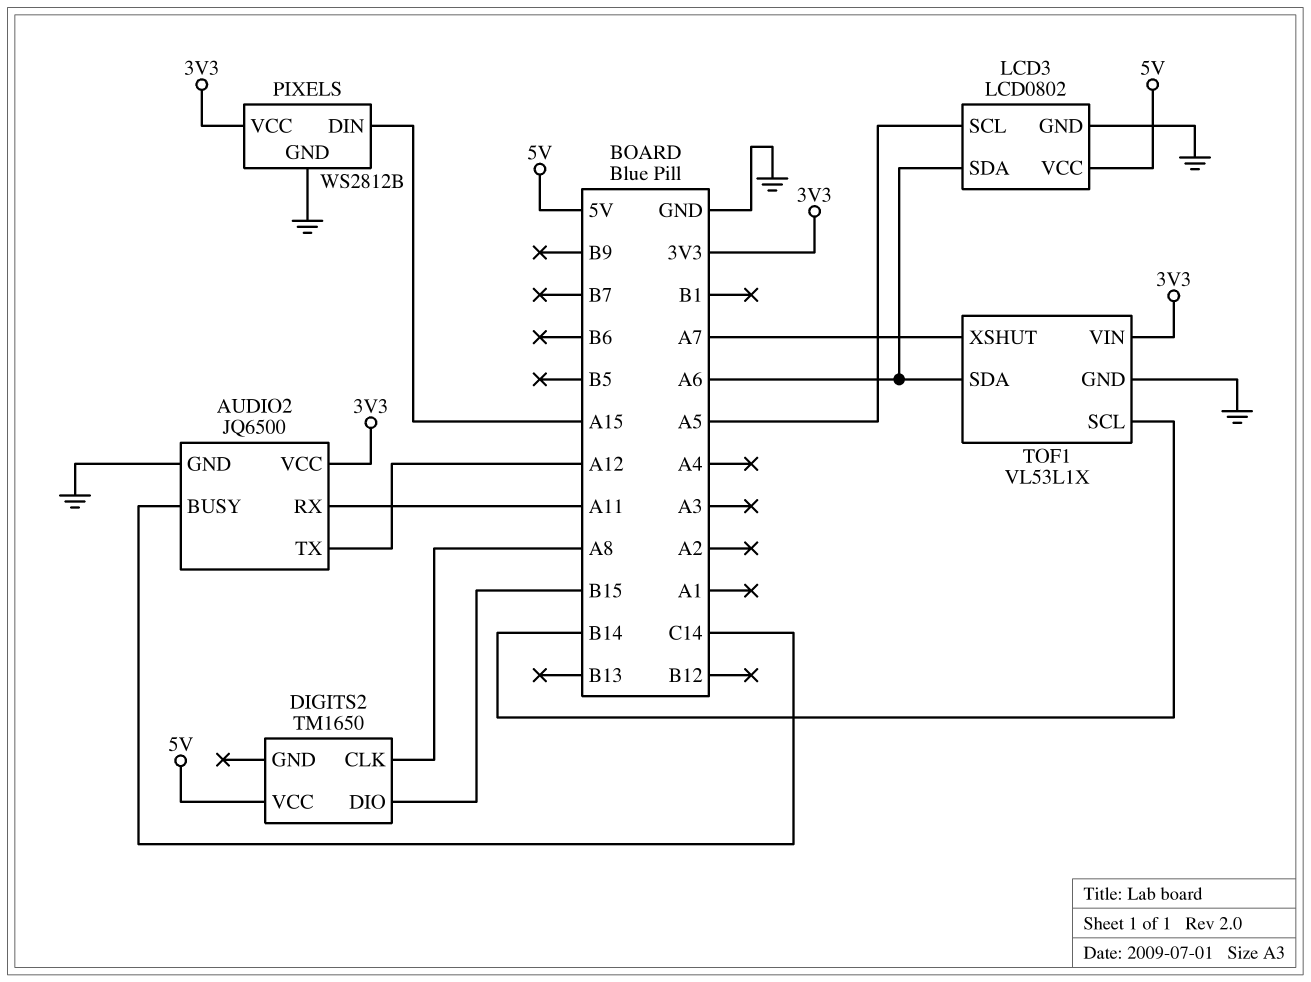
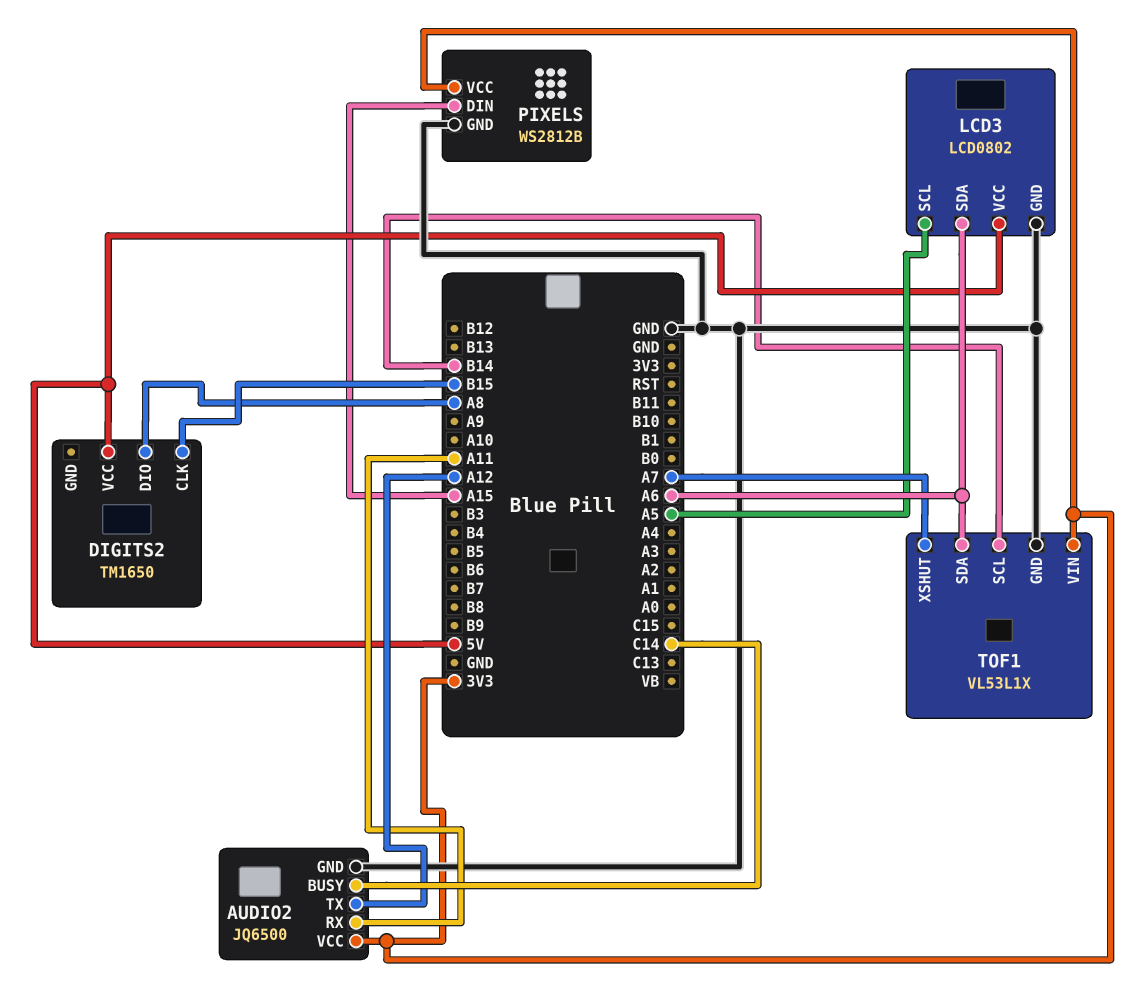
DIGITS2 pin CLK: A8 -> B15
DIGITS2 pin DIO: B15 -> A8

